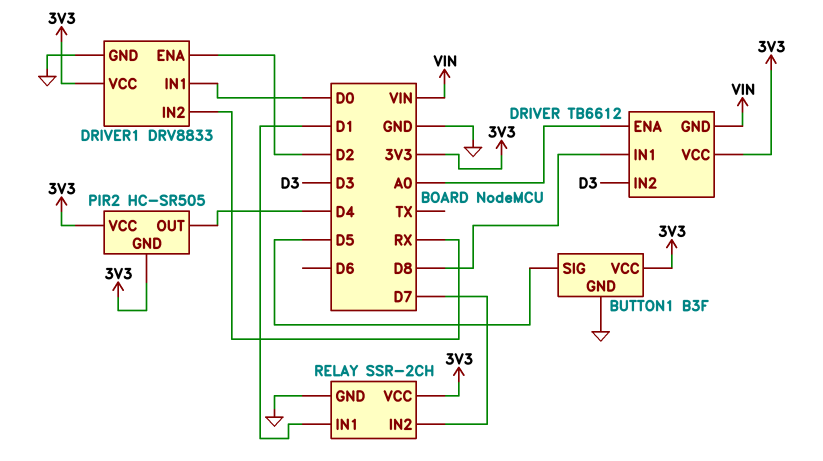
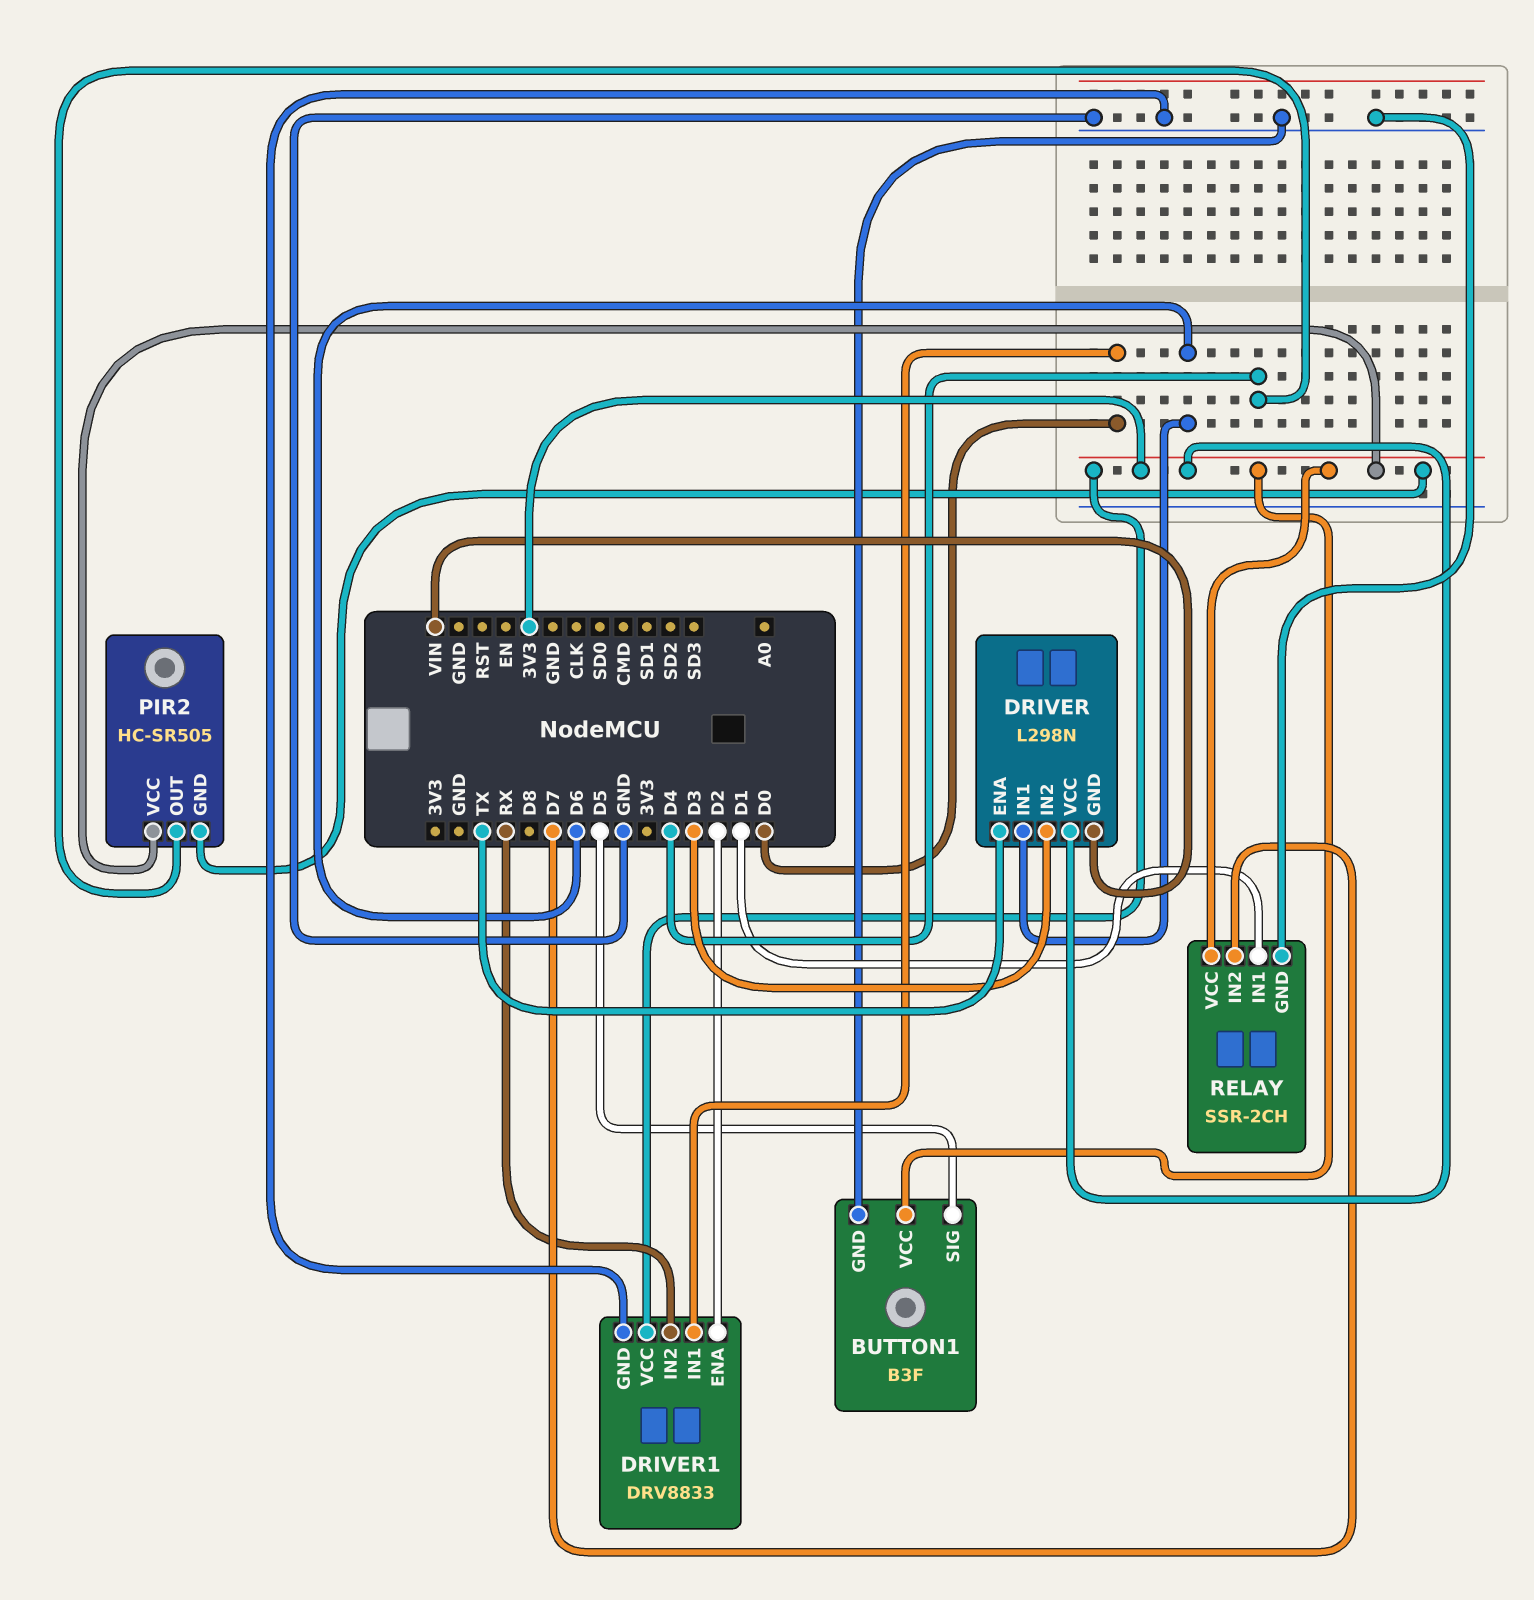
DRIVER: TB6612 -> L298N
DRIVER pin ENA: A0 -> TX
DRIVER pin IN1: D8 -> D6

